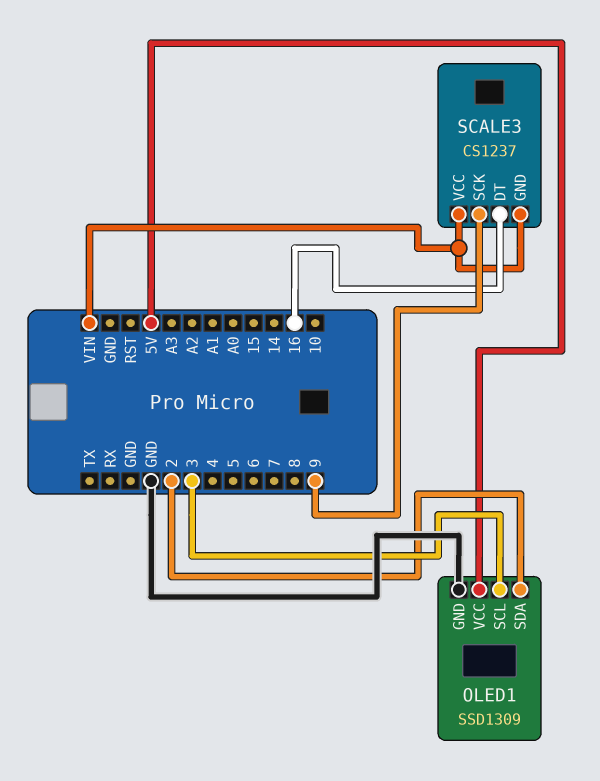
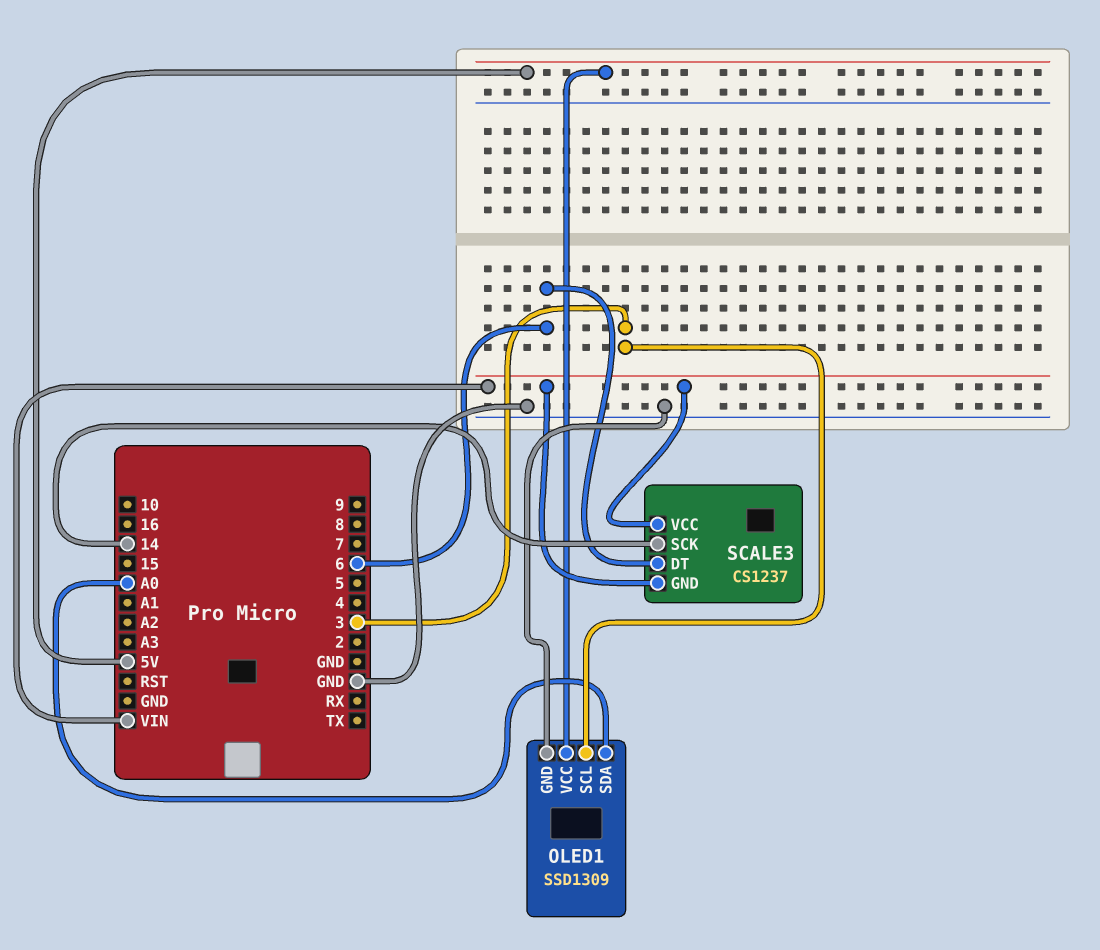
OLED1 pin SDA: 2 -> A0
SCALE3 pin DT: 16 -> 6
SCALE3 pin SCK: 9 -> 14

